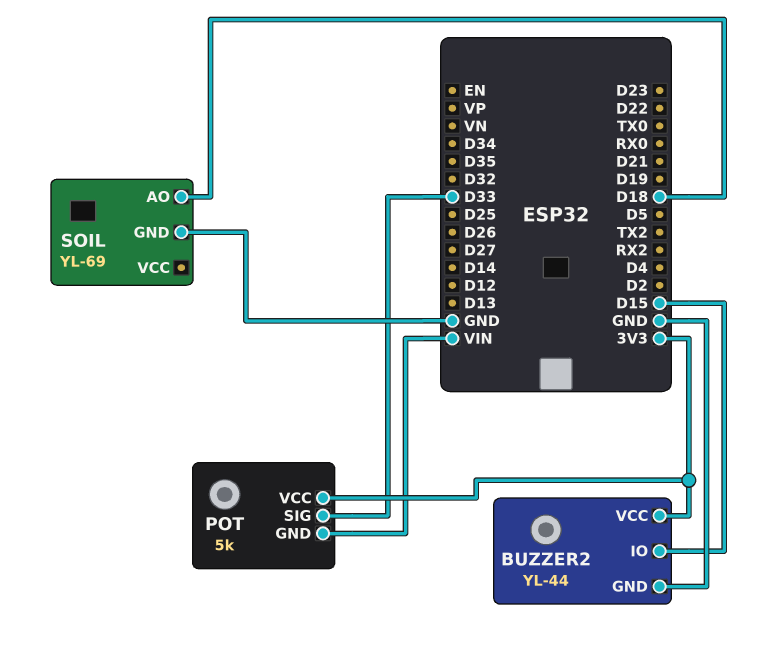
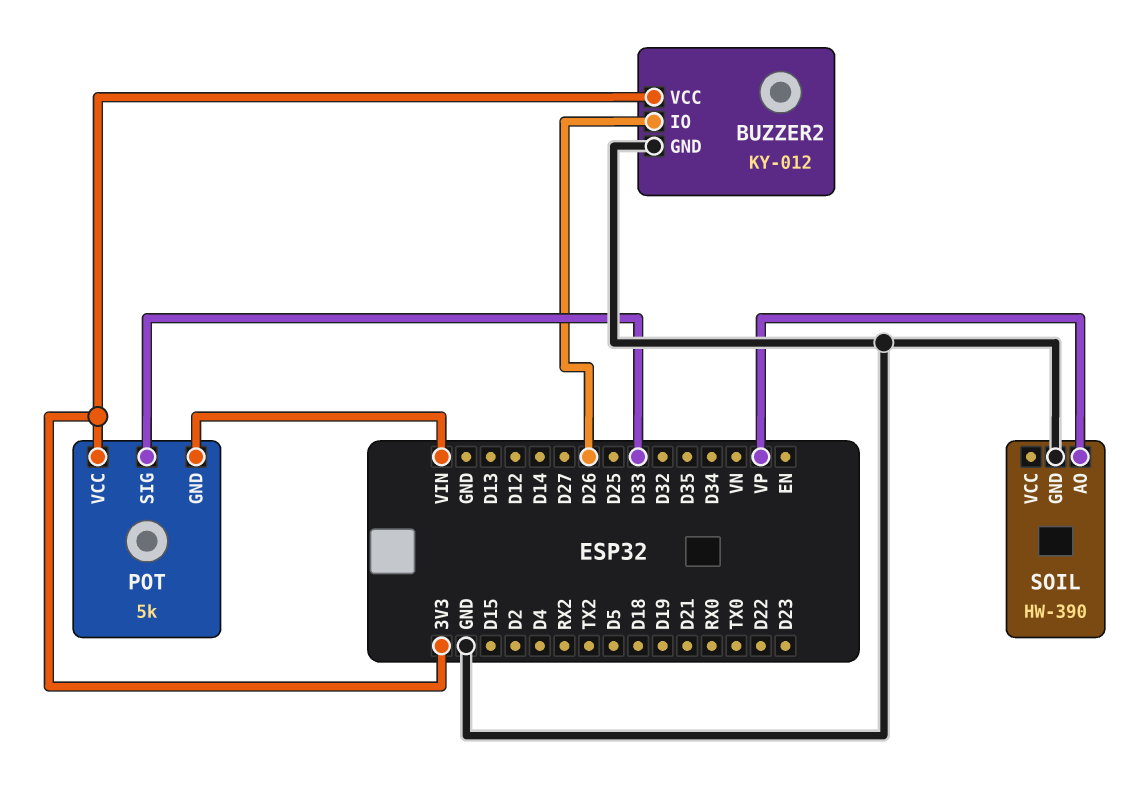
BUZZER2: YL-44 -> KY-012
BUZZER2 pin IO: D15 -> D26
SOIL: YL-69 -> HW-390
SOIL pin AO: D18 -> VP

